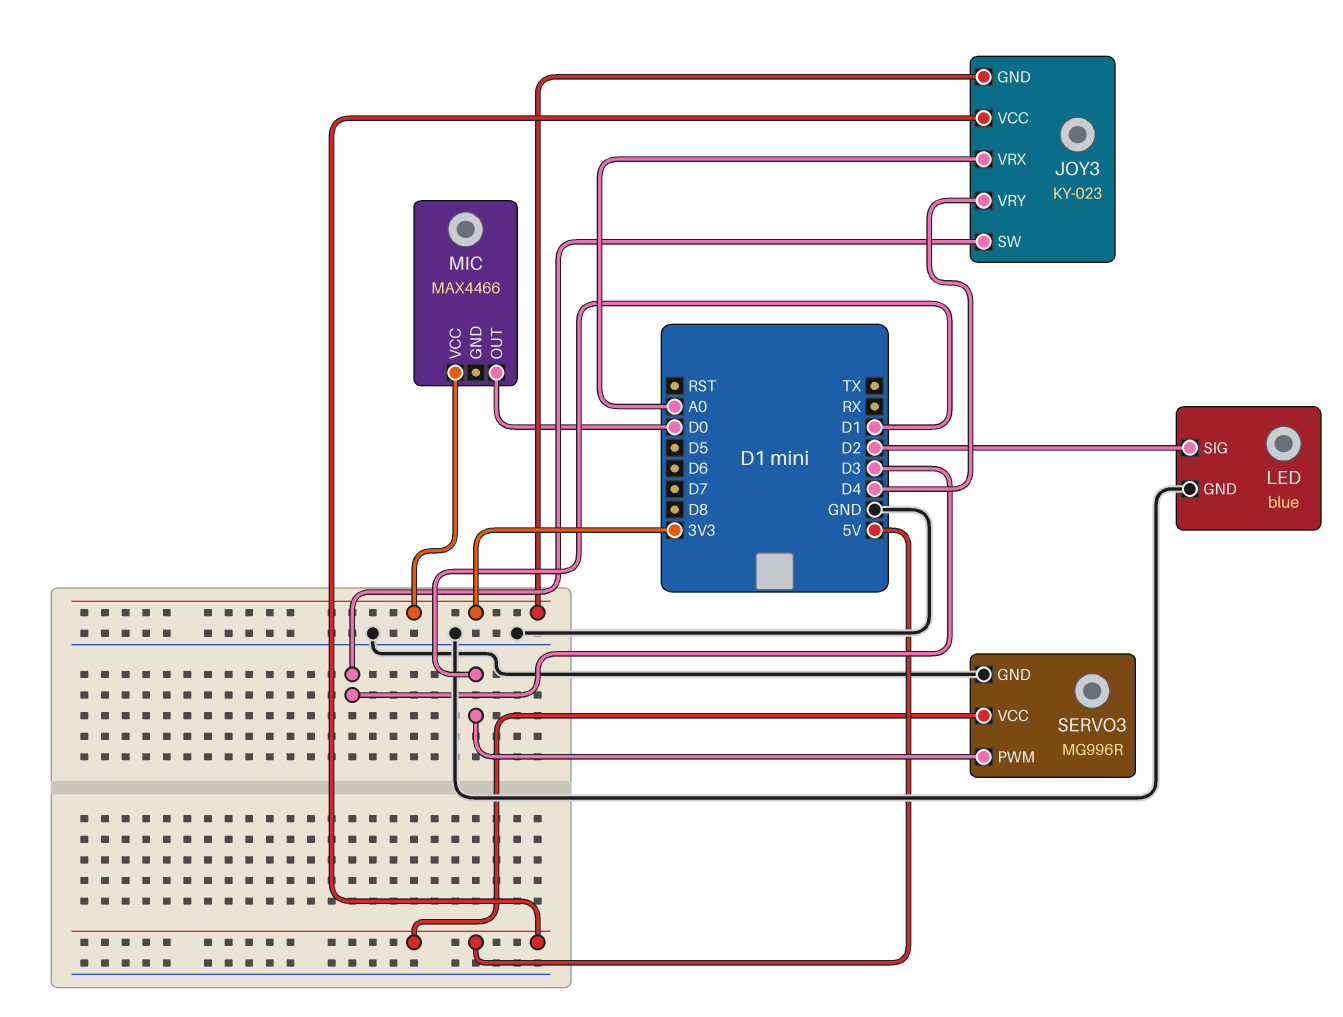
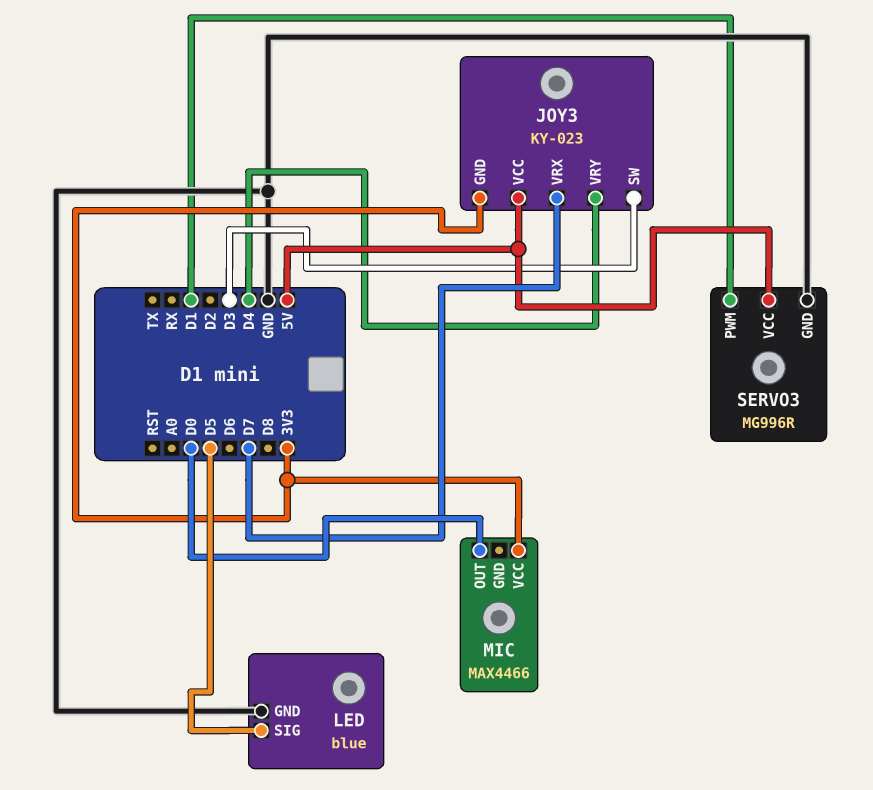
JOY3 pin VRX: A0 -> D7
LED pin SIG: D2 -> D5

